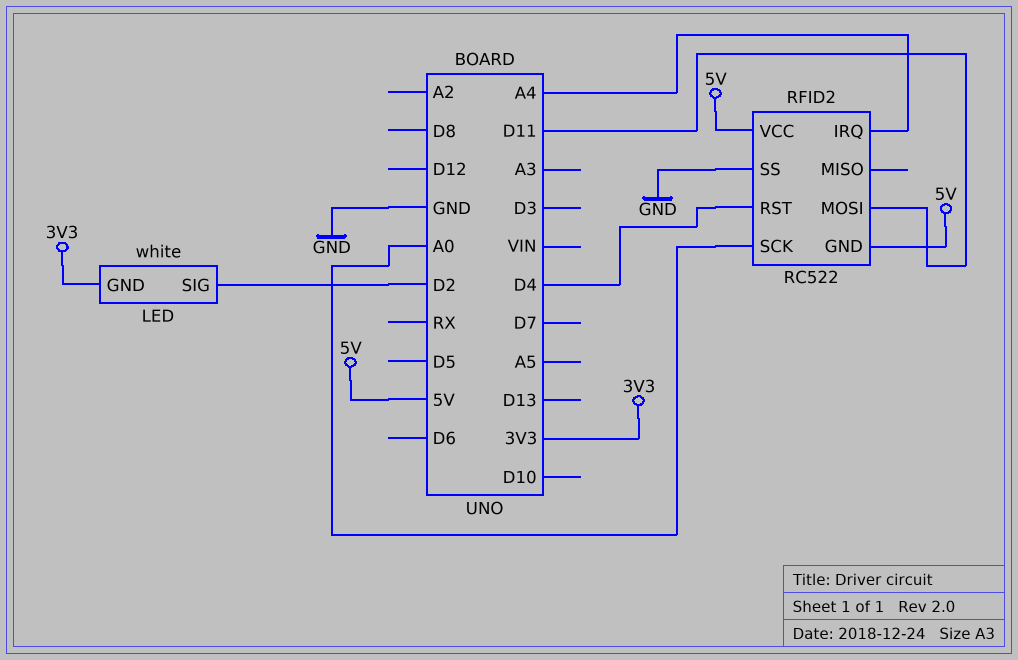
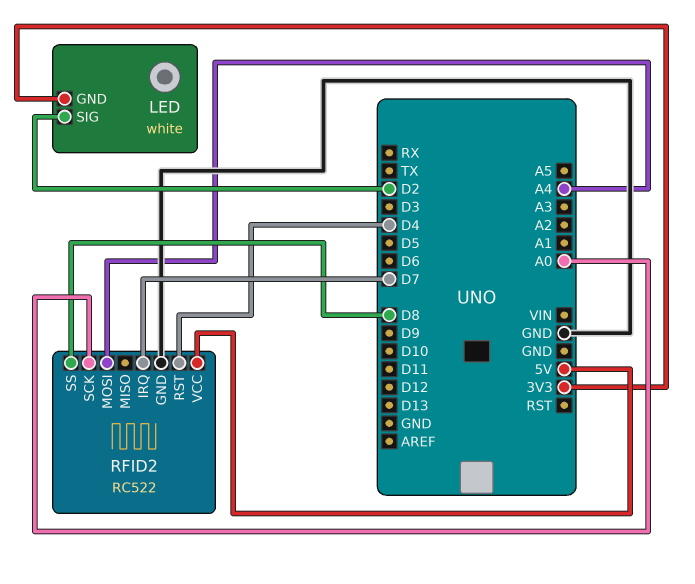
RFID2 pin GND: 5V -> GND
RFID2 pin IRQ: A4 -> D7
RFID2 pin MOSI: D11 -> A4
RFID2 pin SS: GND -> D8

